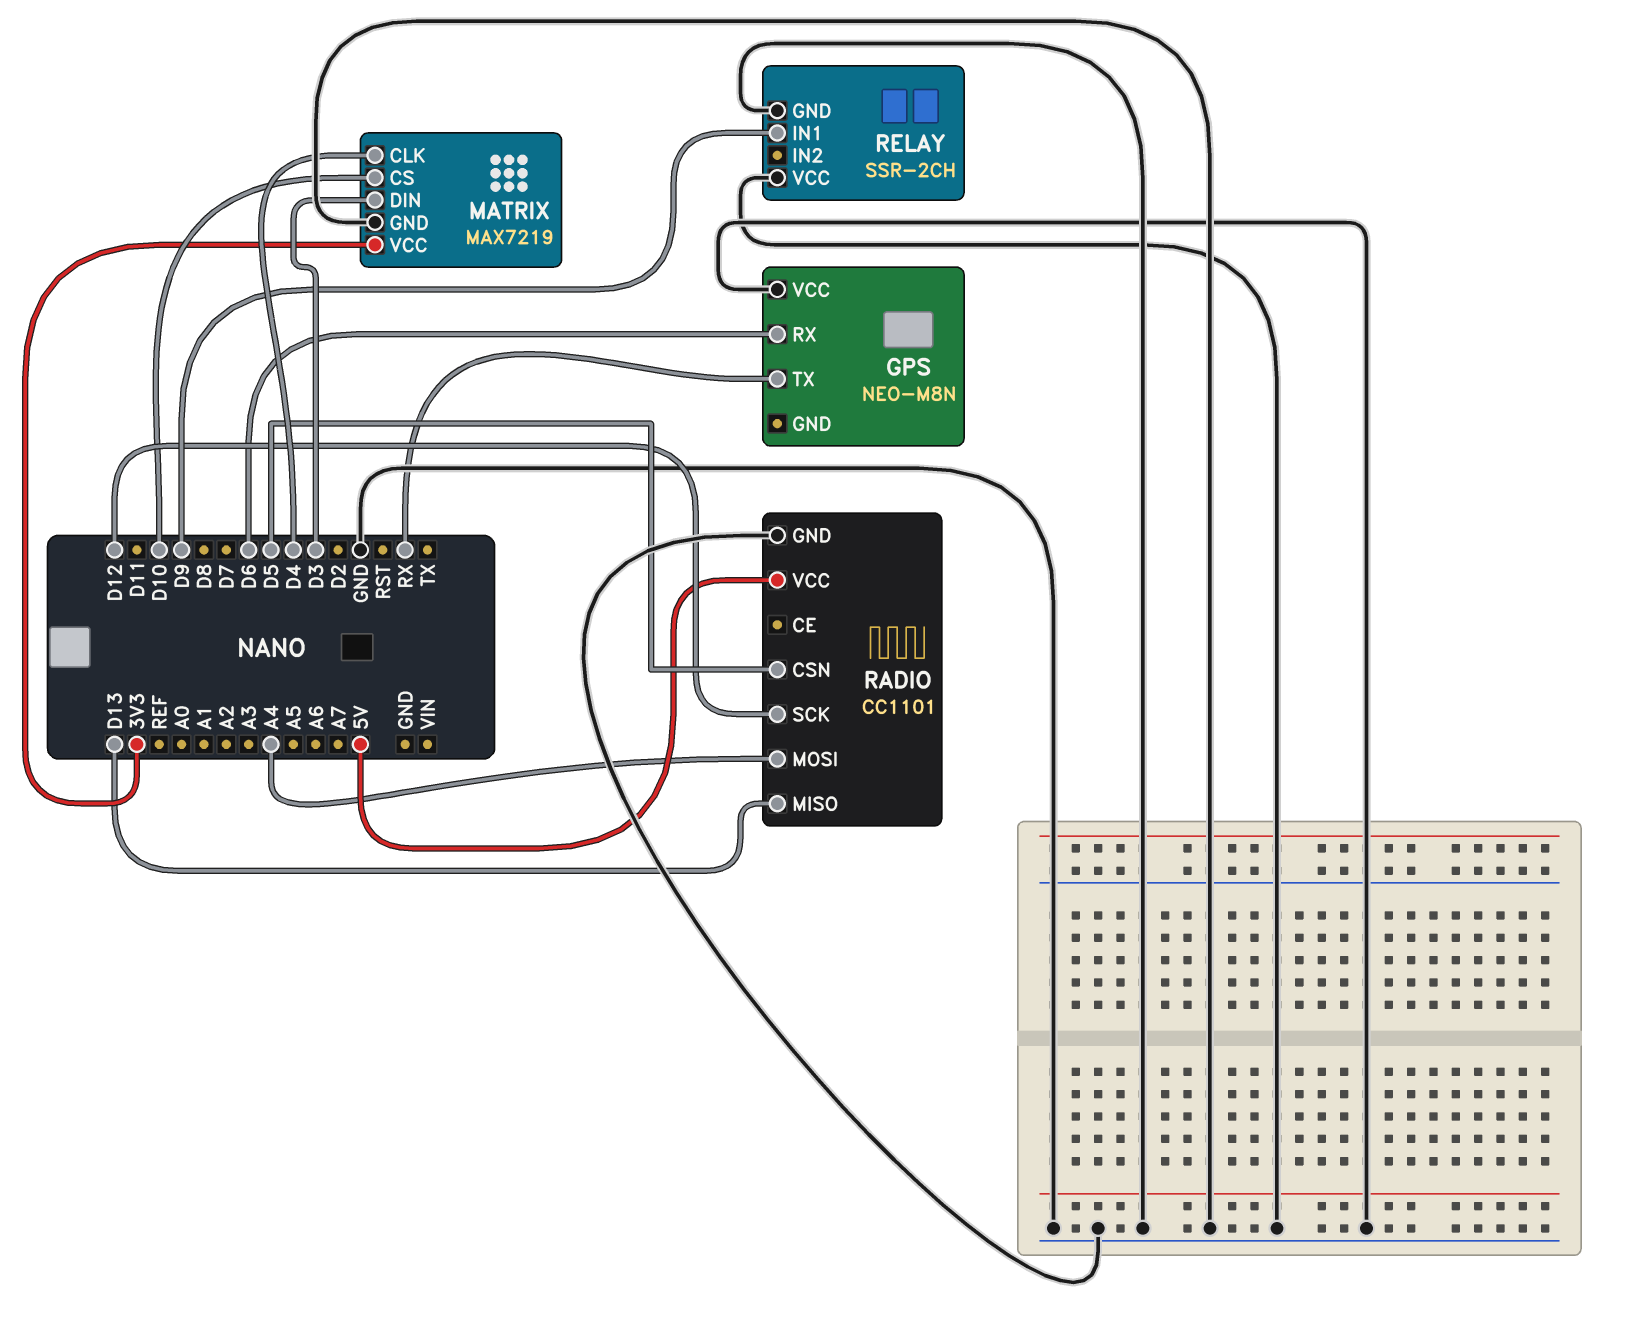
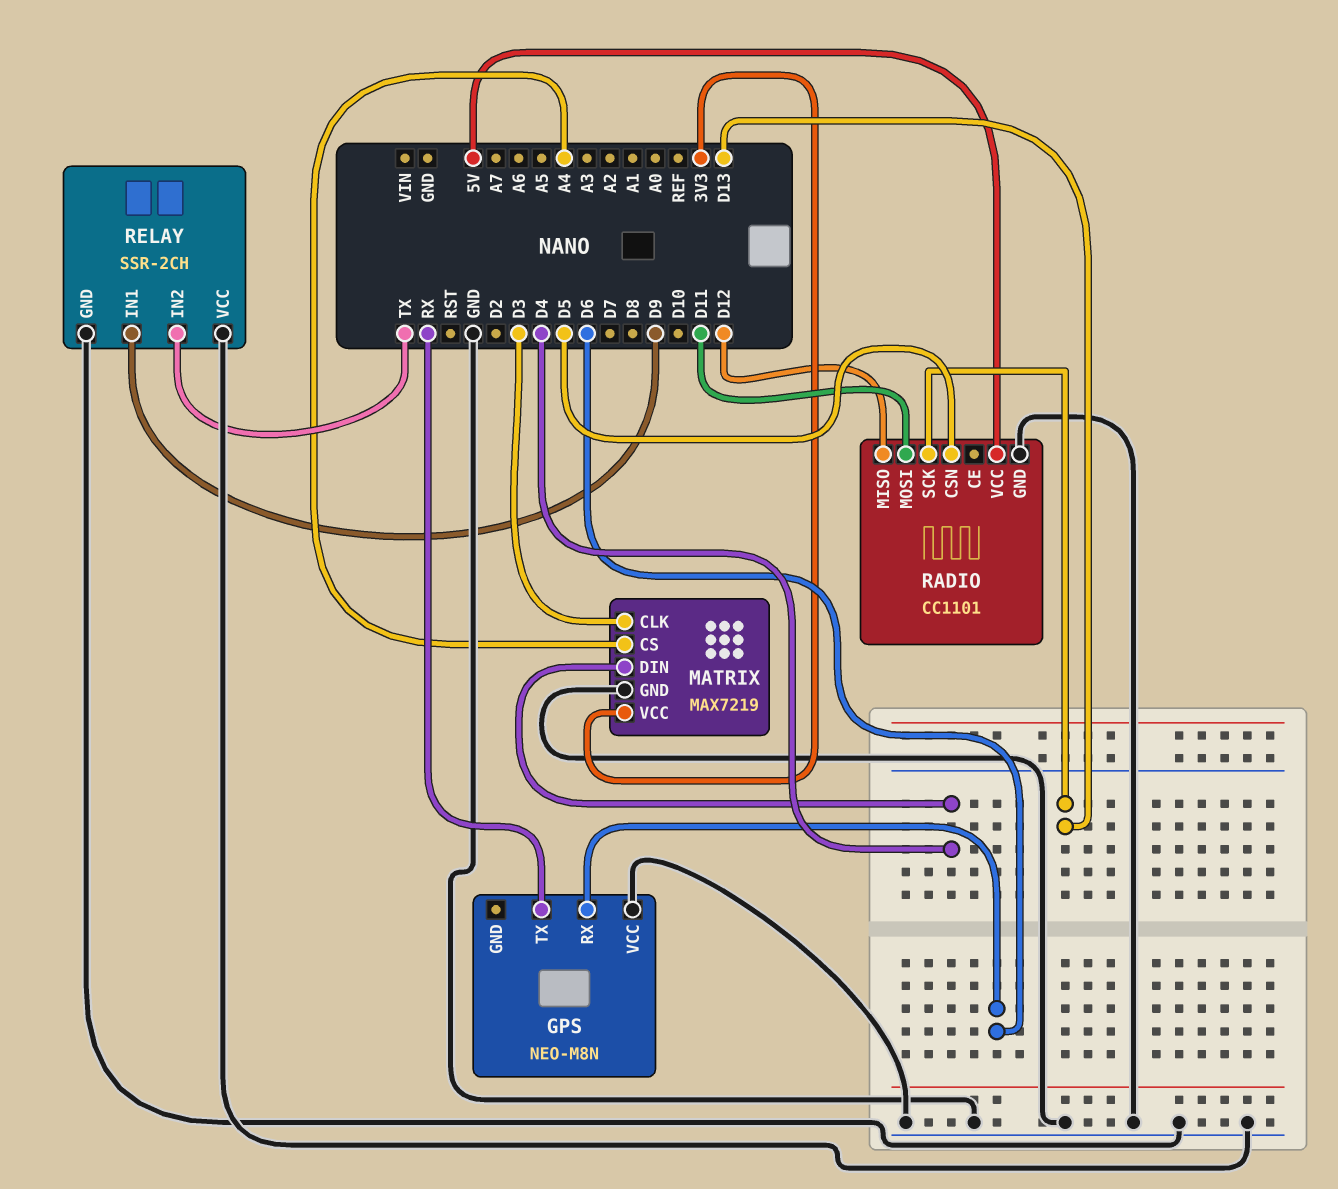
MATRIX pin CLK: D4 -> D3
MATRIX pin CS: D10 -> A4
MATRIX pin DIN: D3 -> D4
RADIO pin MISO: D13 -> D12
RADIO pin MOSI: A4 -> D11
RADIO pin SCK: D12 -> D13
RELAY pin IN2: none -> TX

